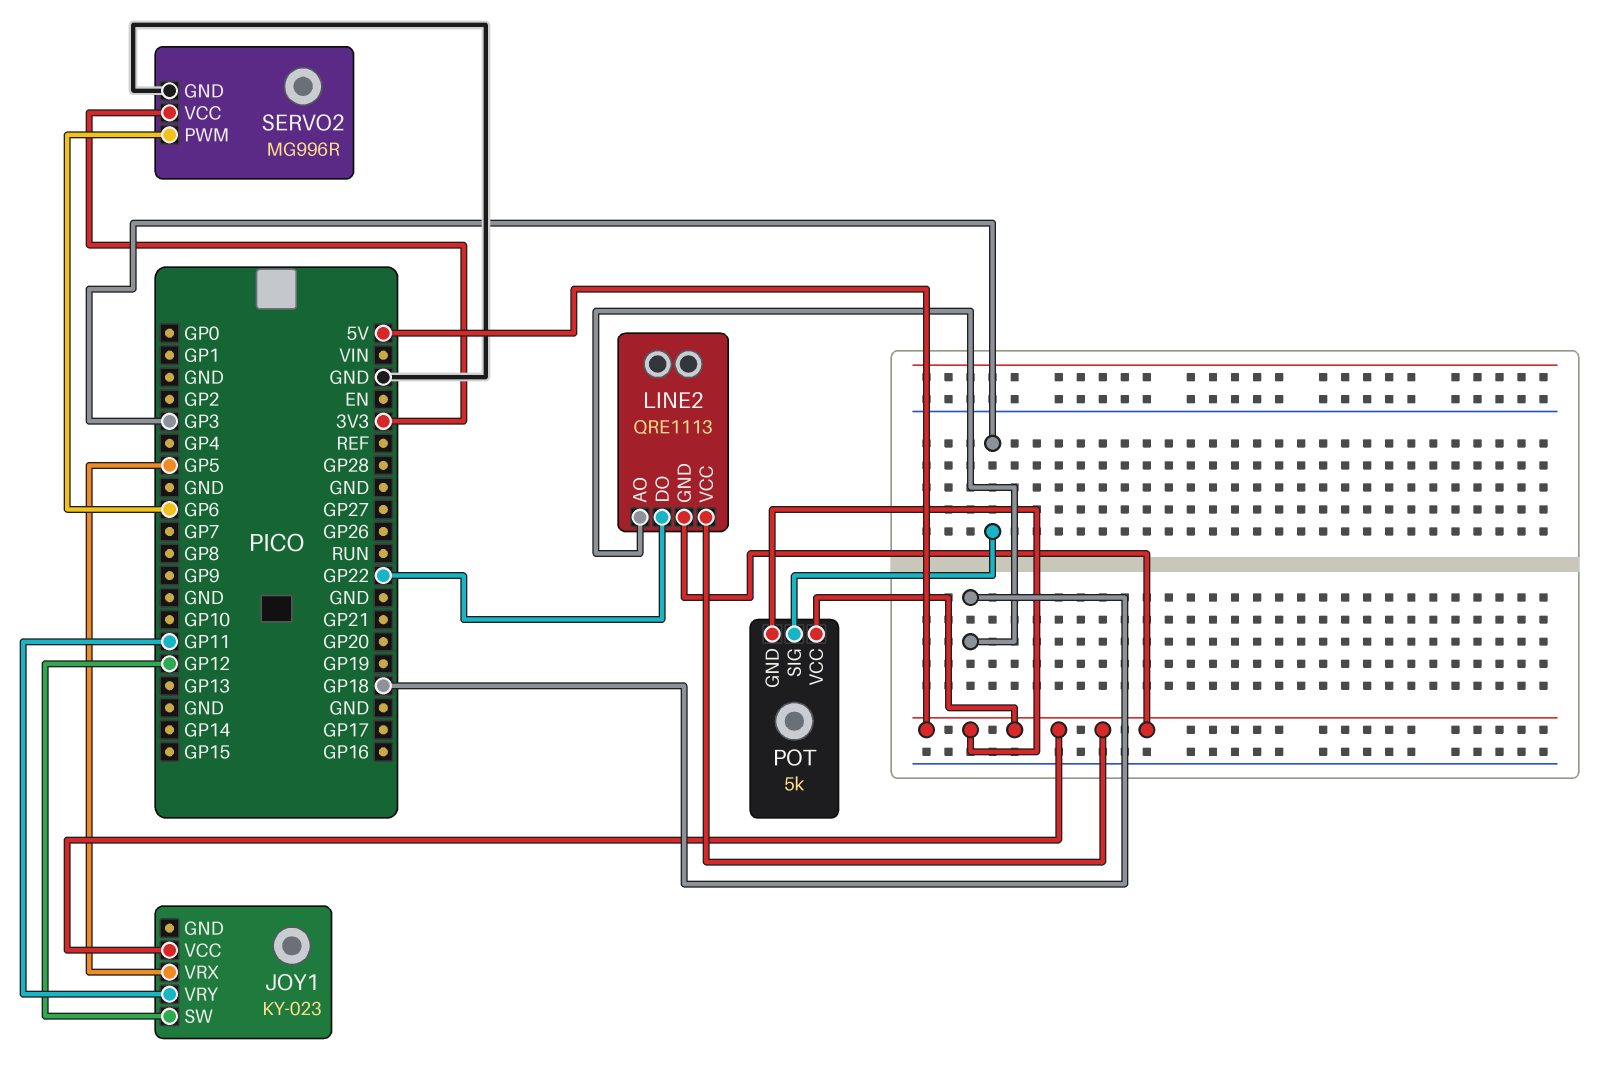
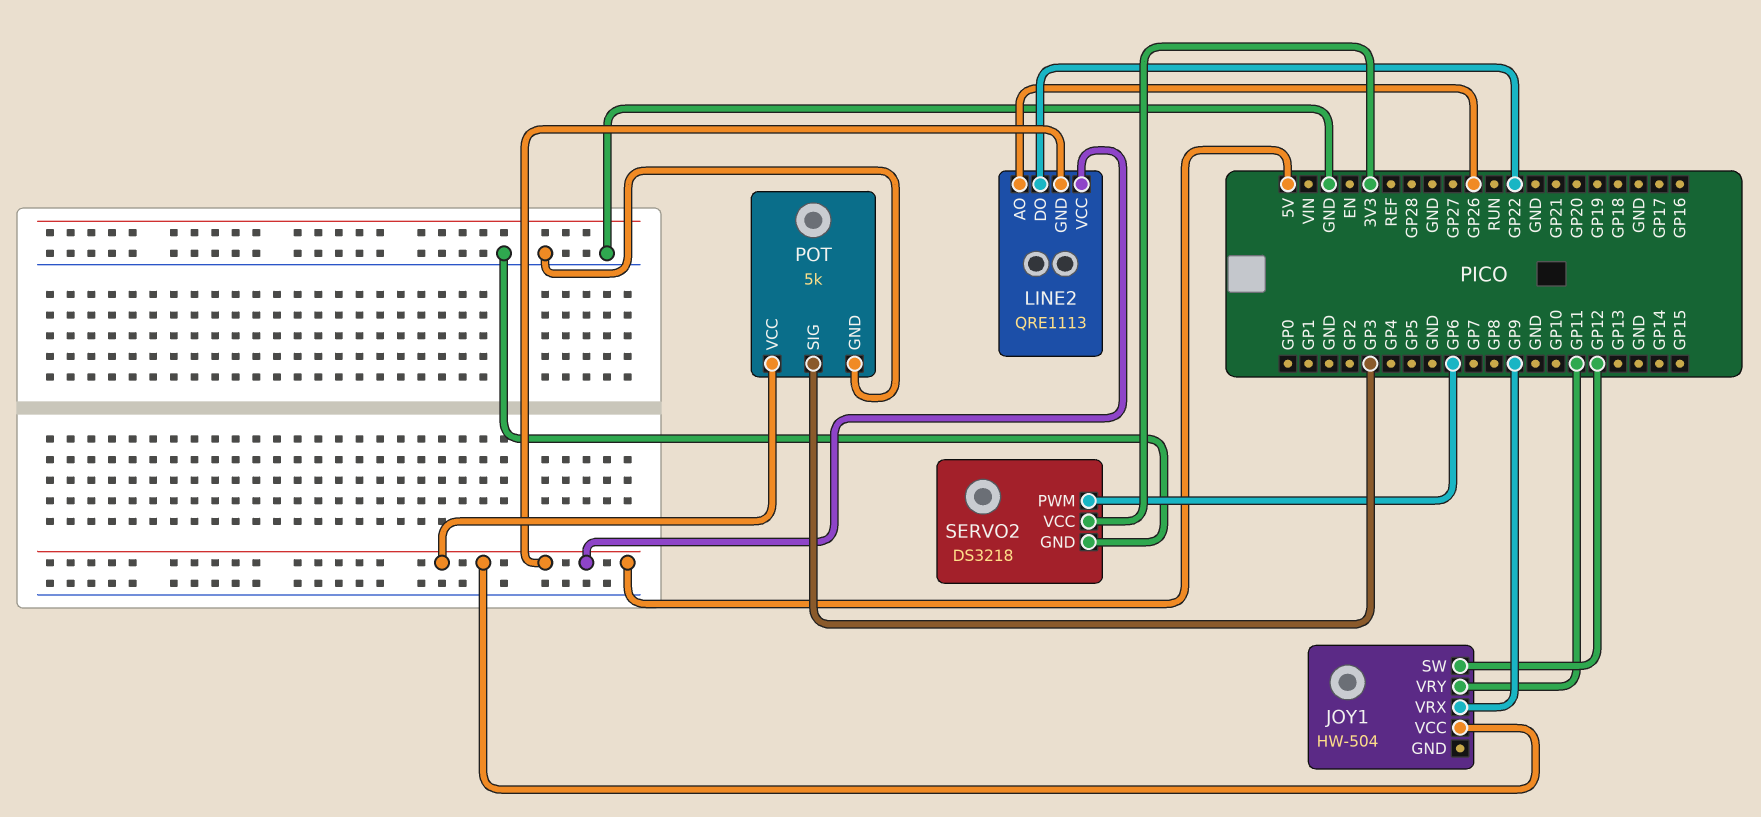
JOY1: KY-023 -> HW-504
JOY1 pin VRX: GP5 -> GP9
LINE2 pin AO: GP18 -> GP26
POT pin GND: 5V -> GND
SERVO2: MG996R -> DS3218

